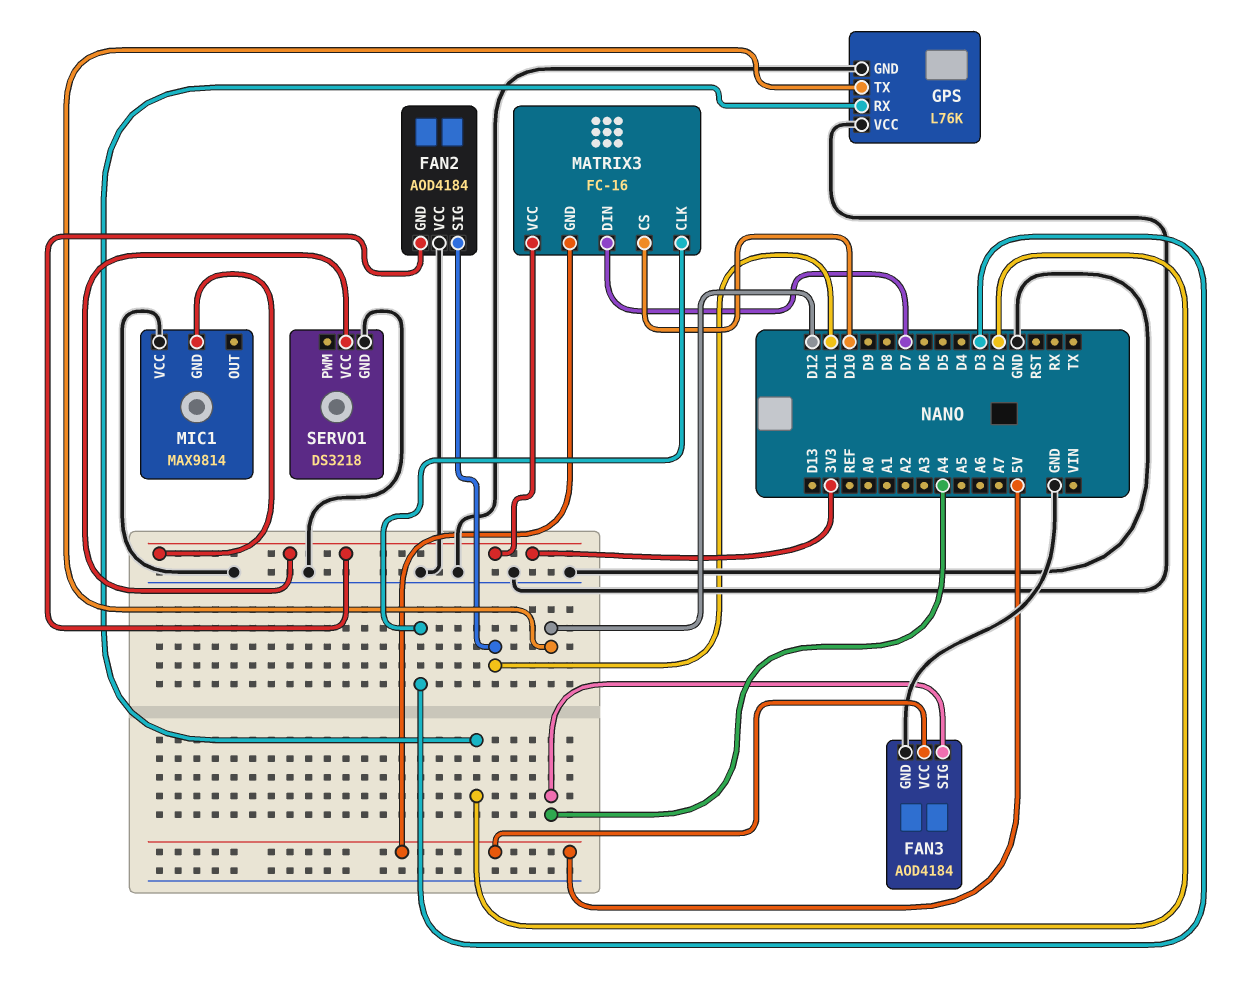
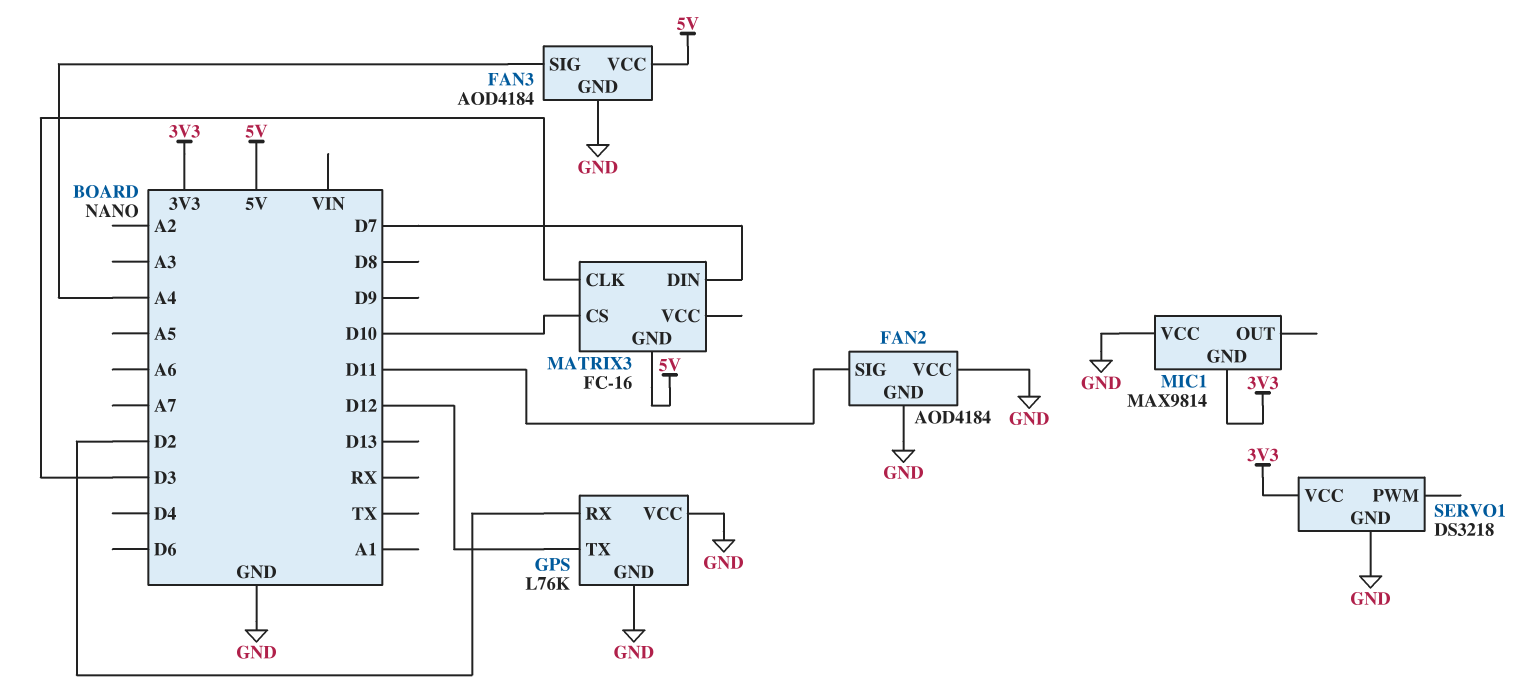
FAN2 pin GND: 3V3 -> GND
MATRIX3 pin VCC: 3V3 -> none

